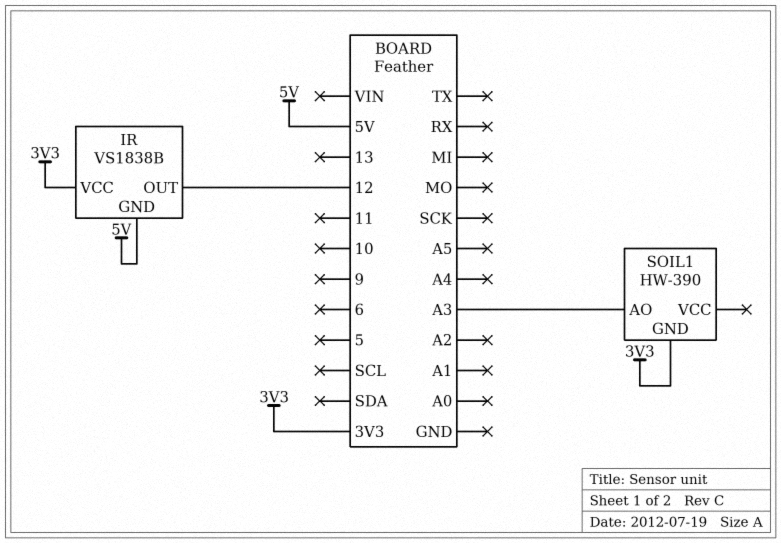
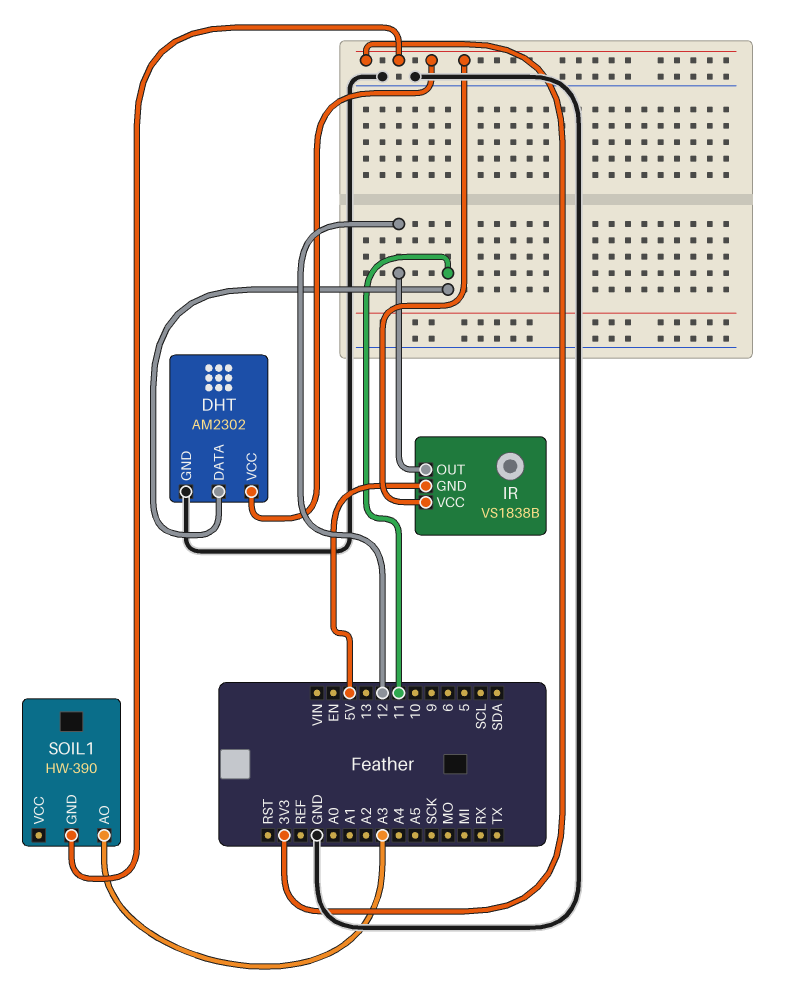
DHT: none -> AM2302
DHT pin DATA: none -> 11
DHT pin GND: none -> GND
DHT pin VCC: none -> 3V3

